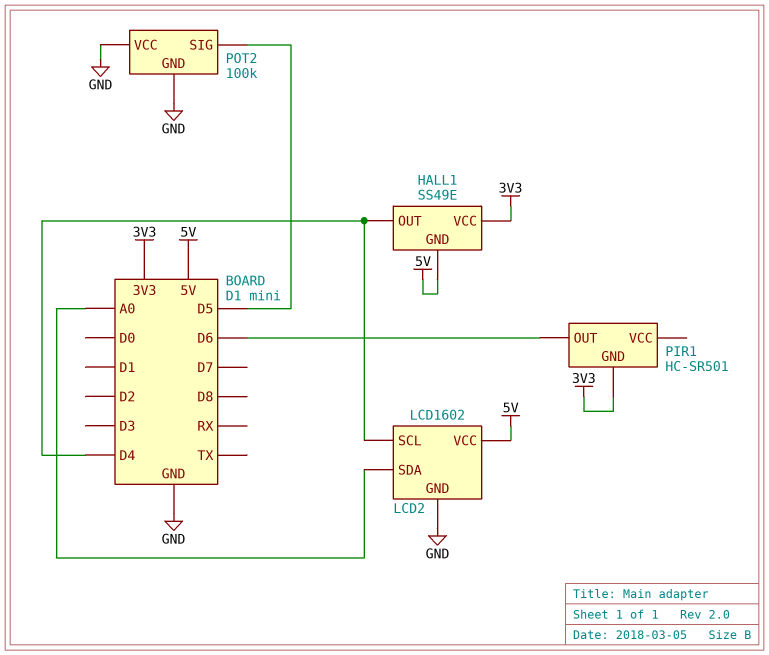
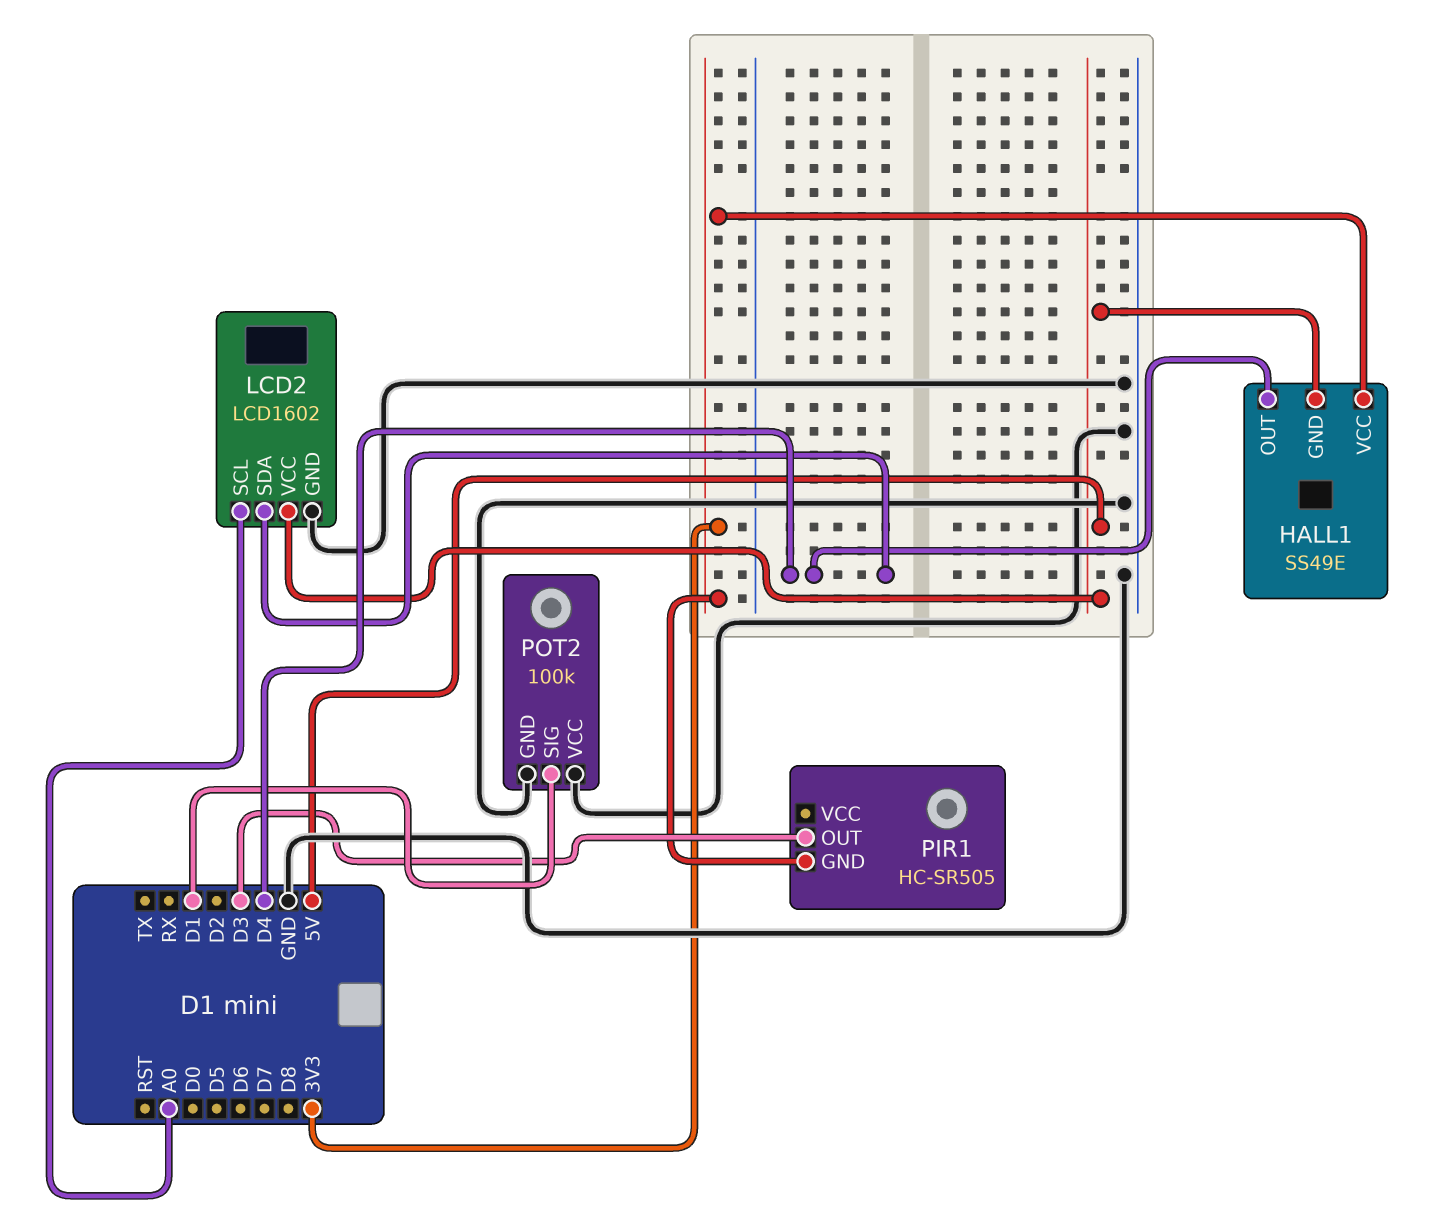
LCD2 pin SCL: D4 -> A0
LCD2 pin SDA: A0 -> D4
PIR1: HC-SR501 -> HC-SR505
PIR1 pin OUT: D6 -> D3
POT2 pin SIG: D5 -> D1

